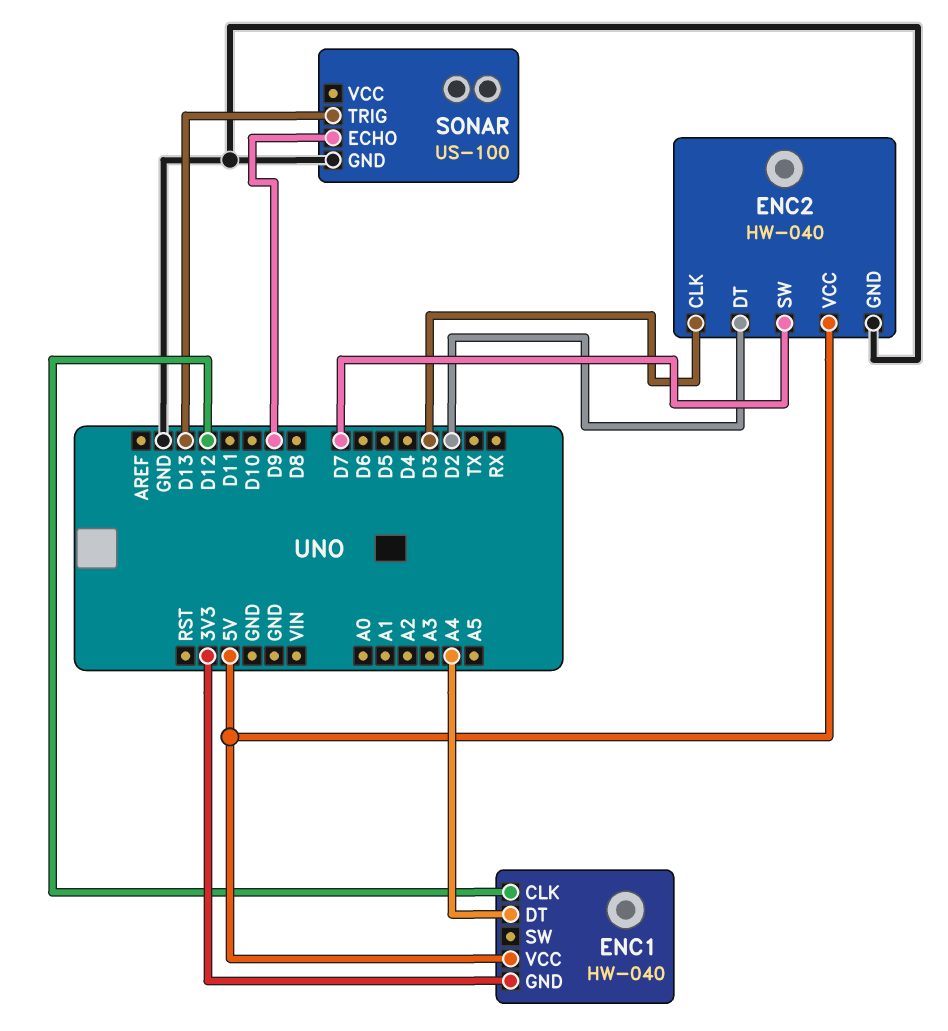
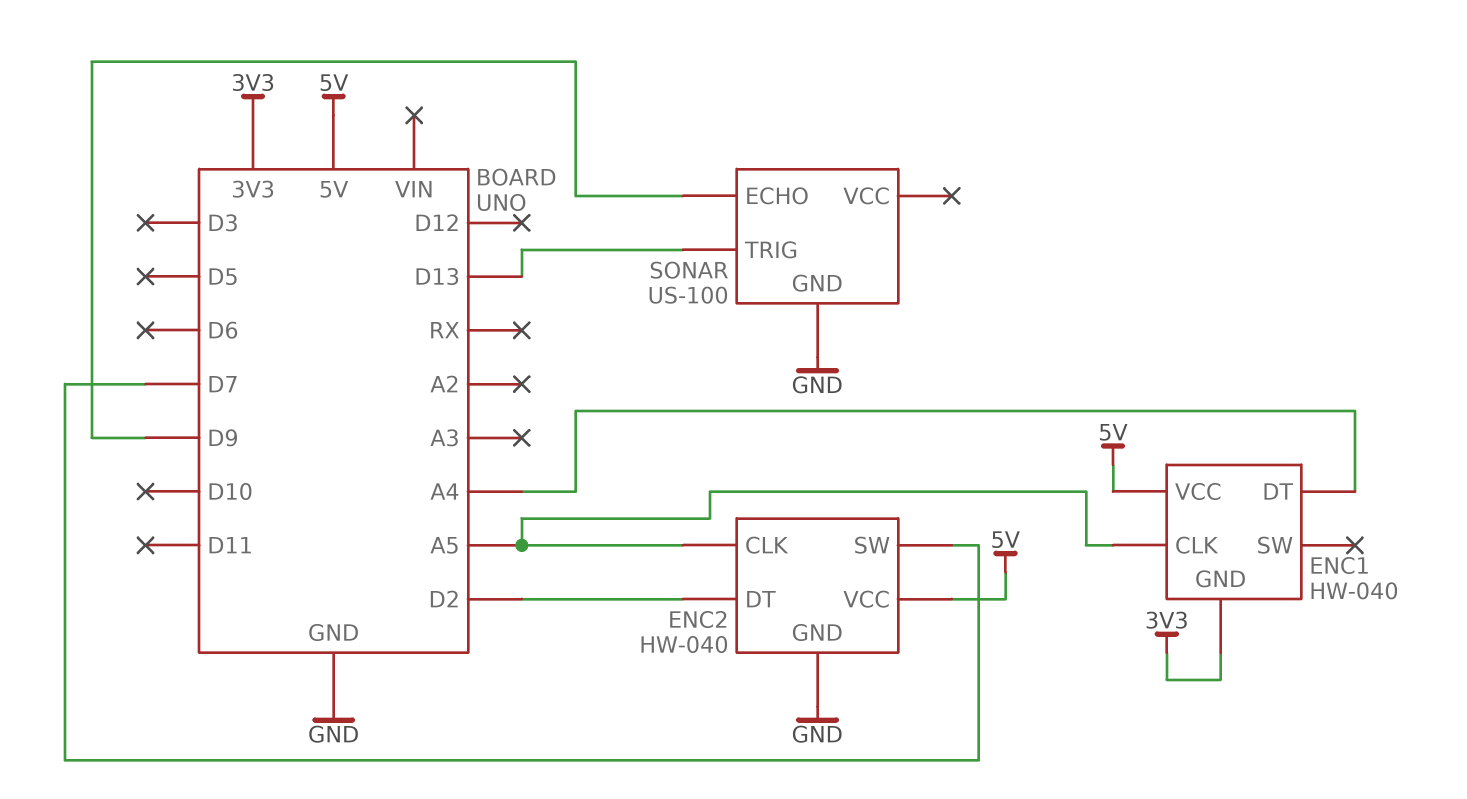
ENC1 pin CLK: D12 -> A5
ENC2 pin CLK: D3 -> A5

